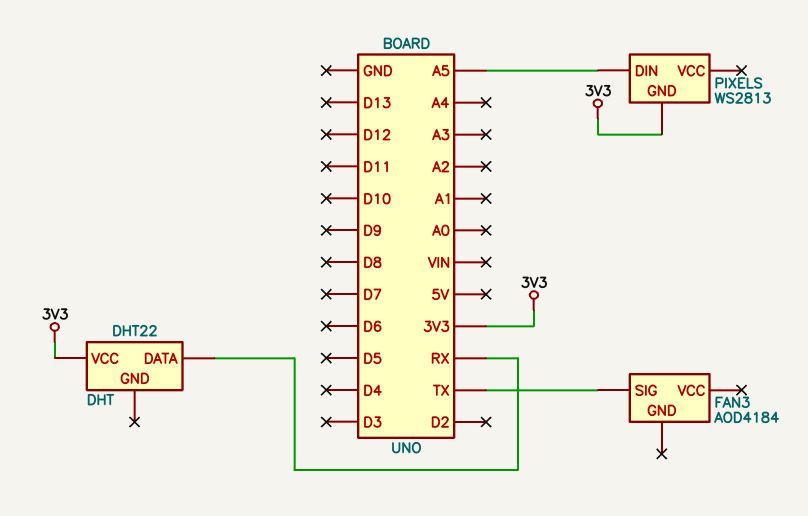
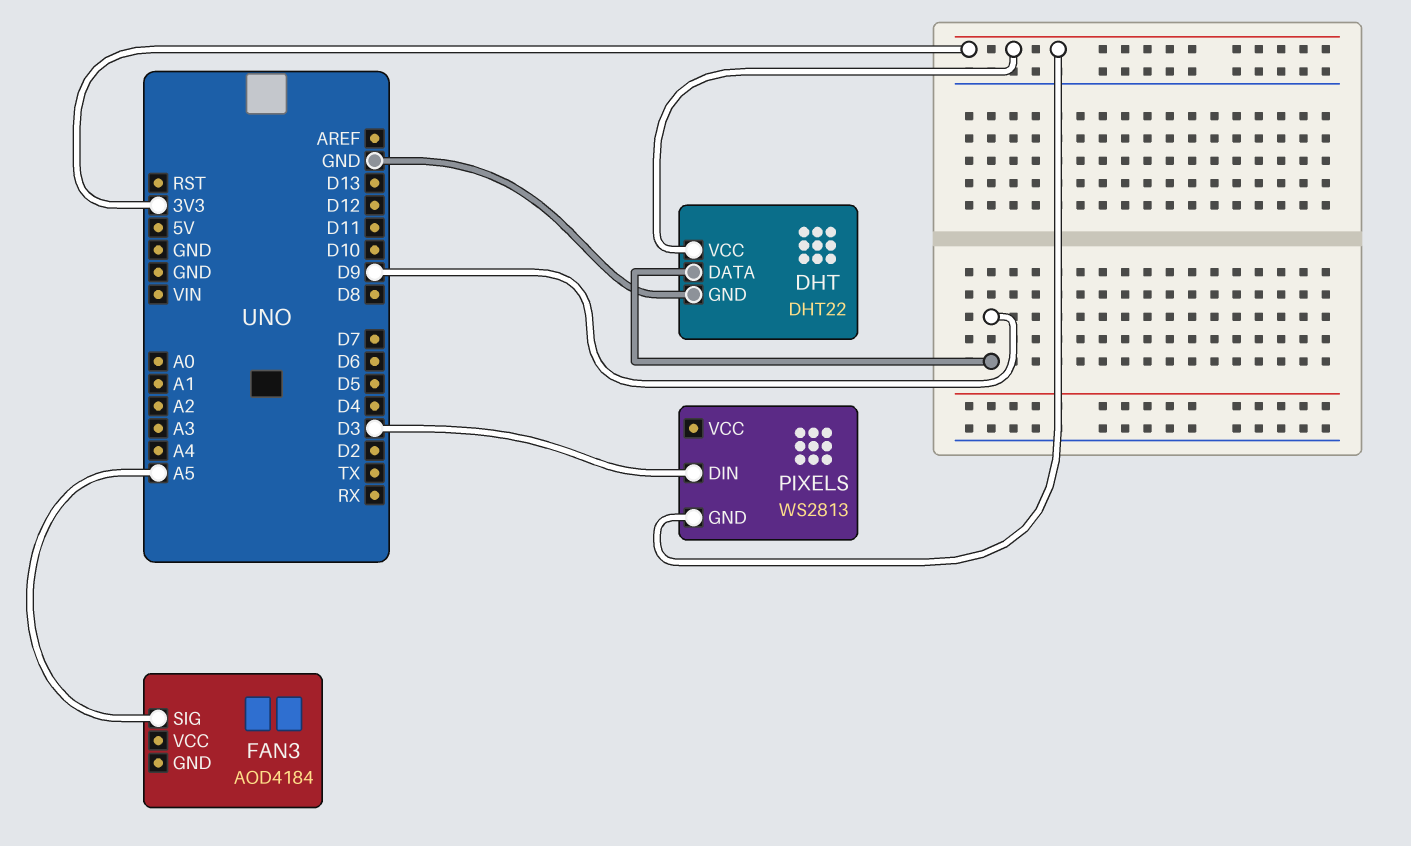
DHT pin DATA: RX -> D9
DHT pin GND: none -> GND
FAN3 pin SIG: TX -> A5
PIXELS pin DIN: A5 -> D3

